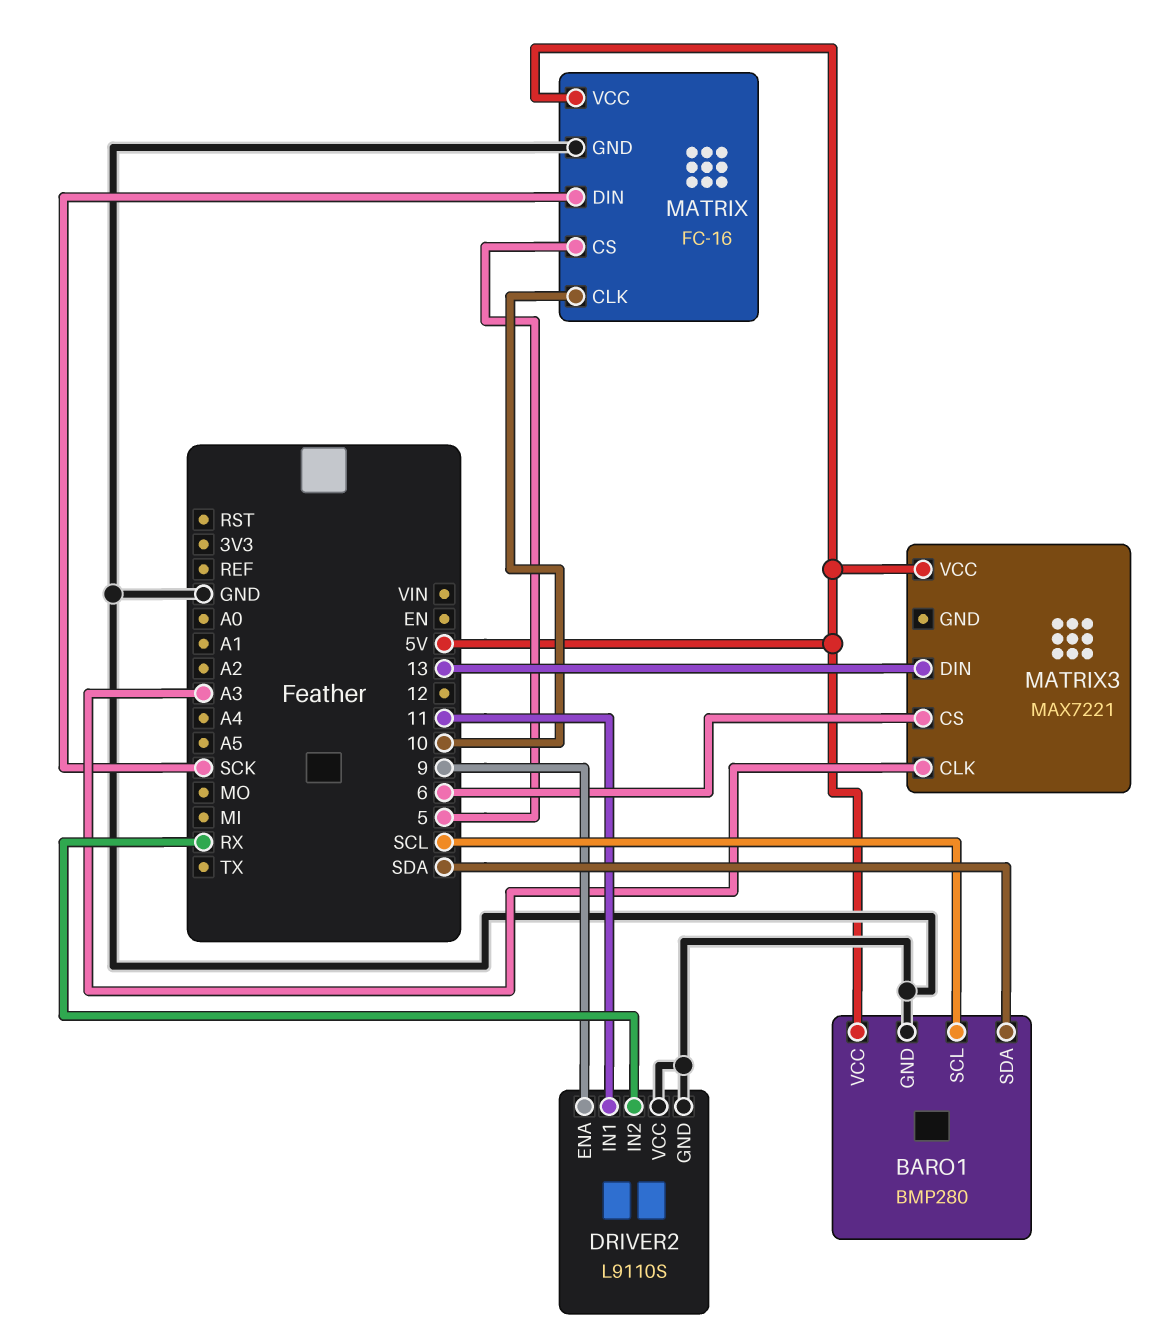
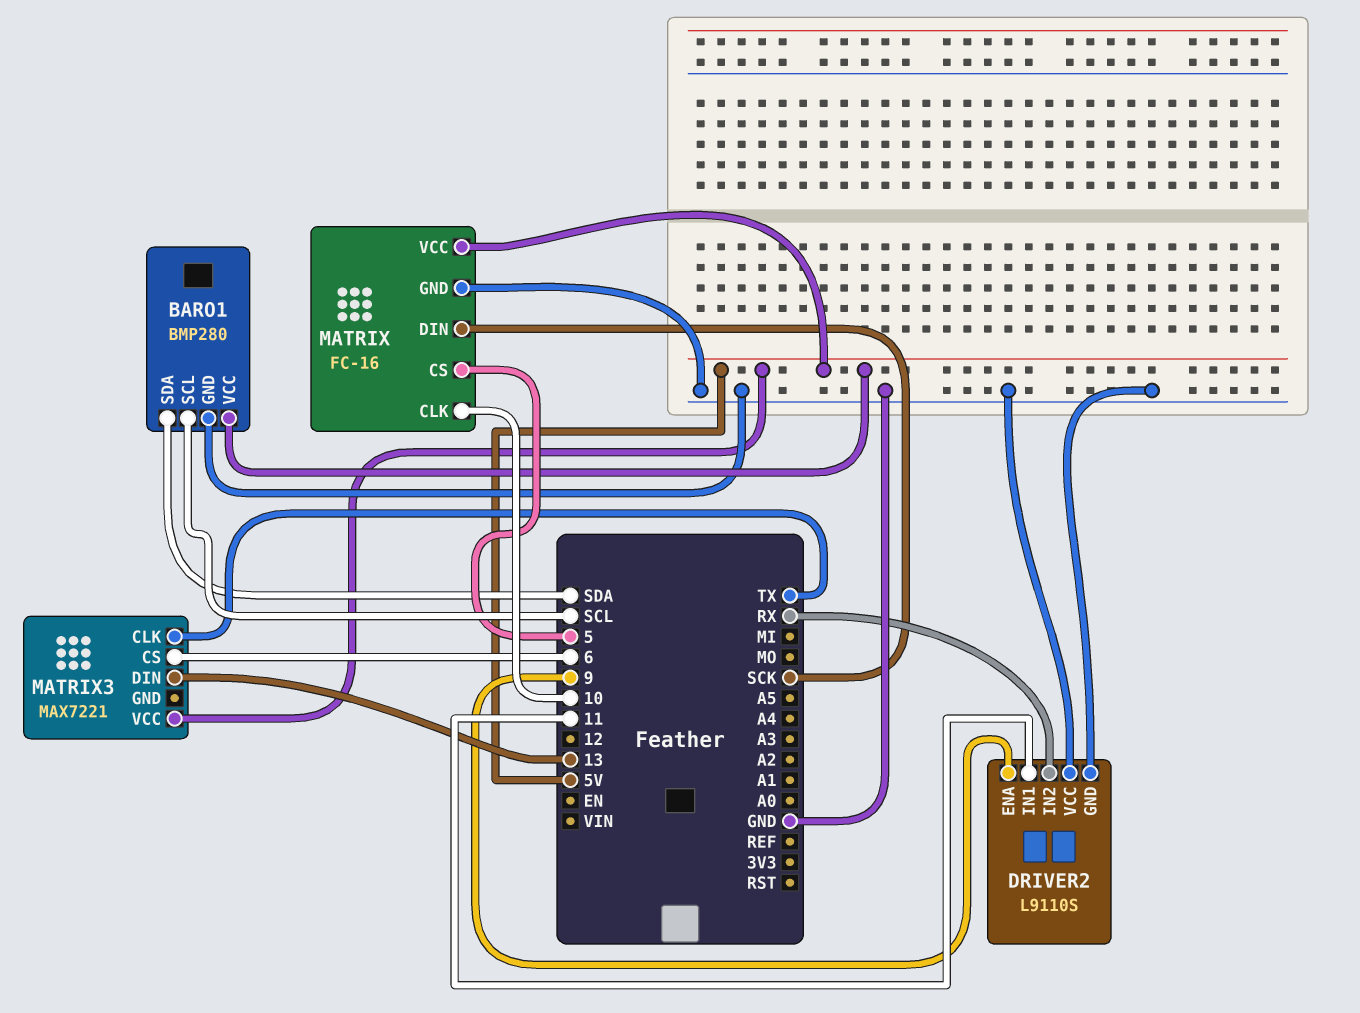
MATRIX3 pin CLK: A3 -> TX

